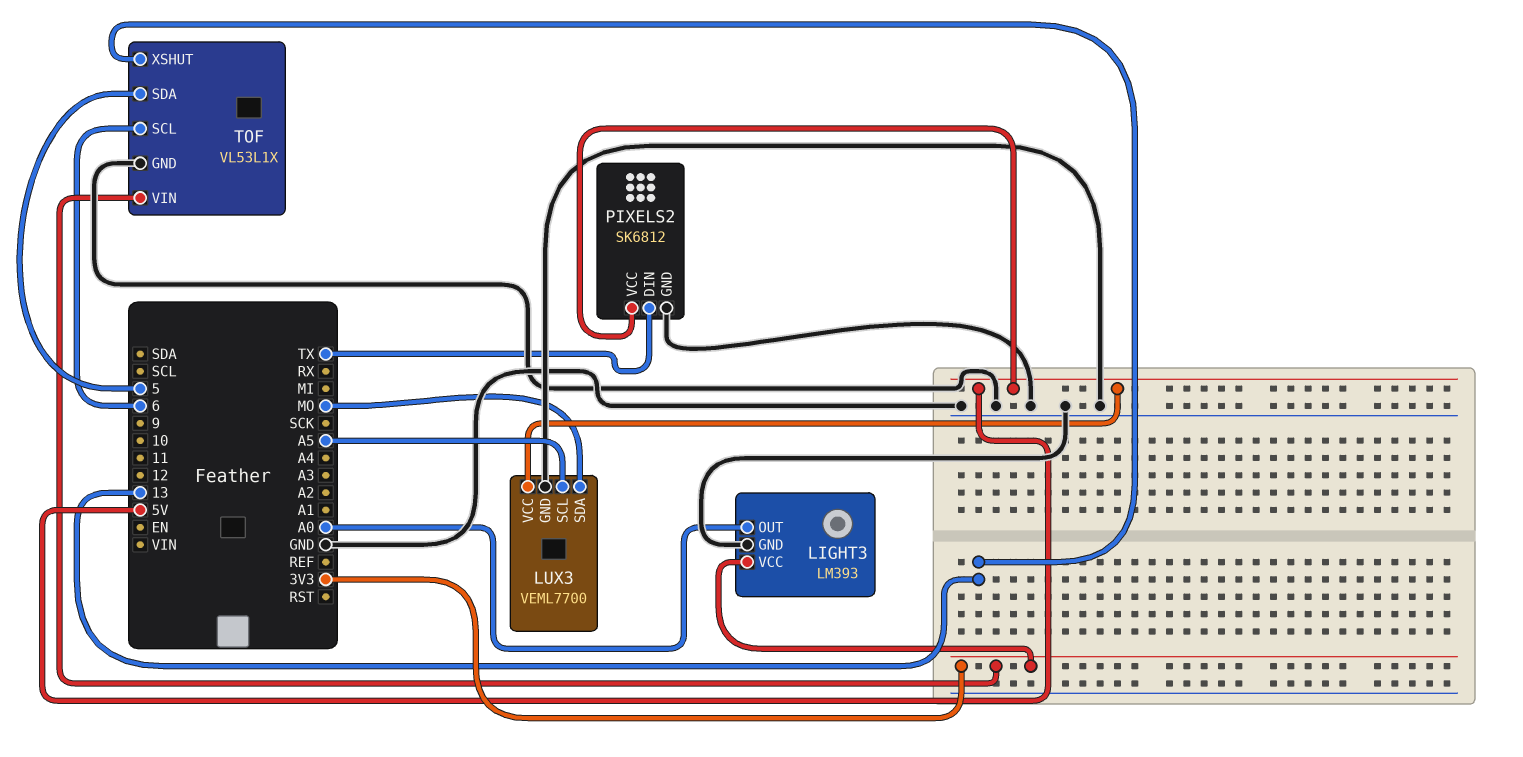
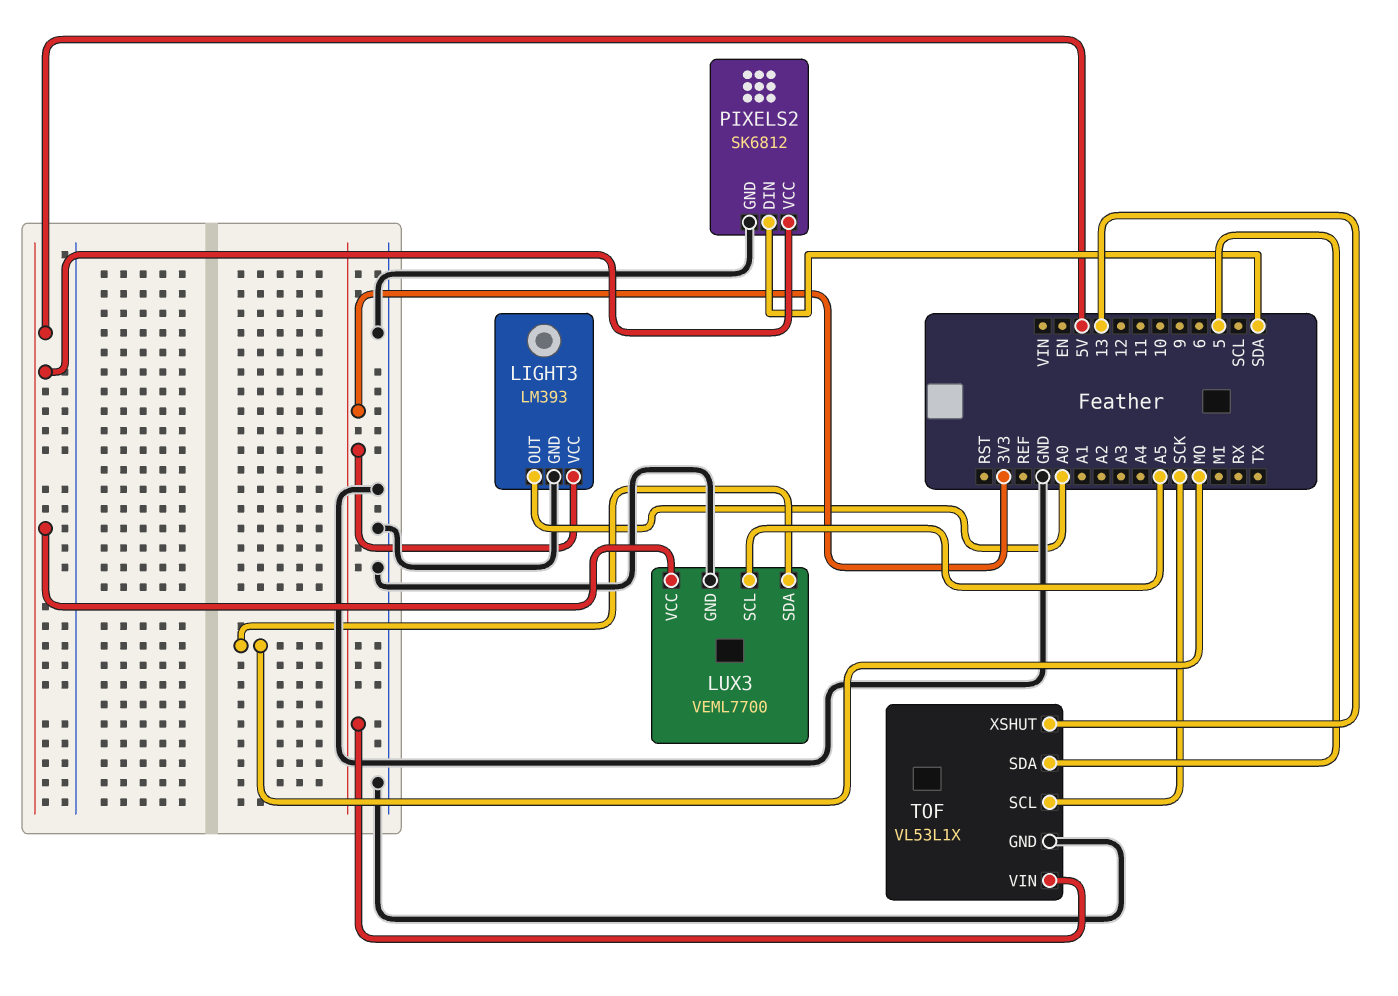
PIXELS2 pin DIN: TX -> SDA
TOF pin SCL: 6 -> SCK

